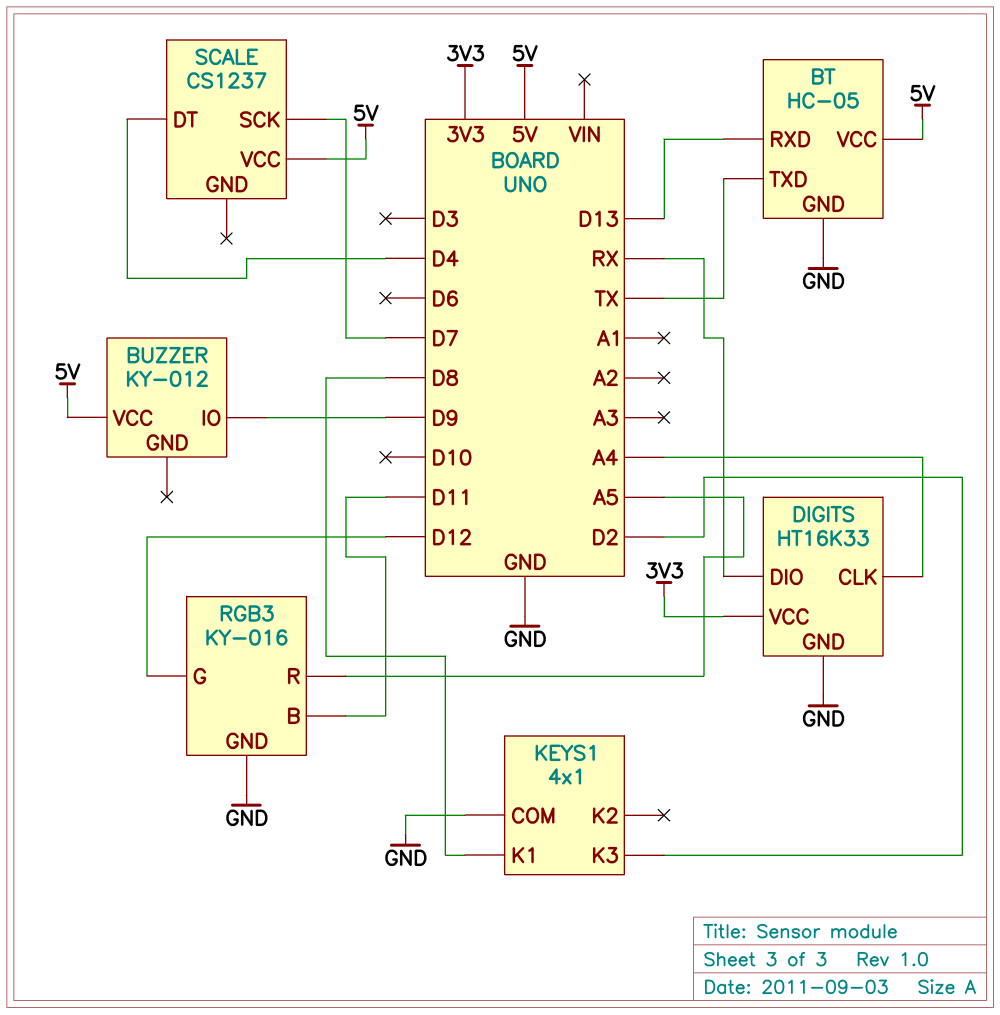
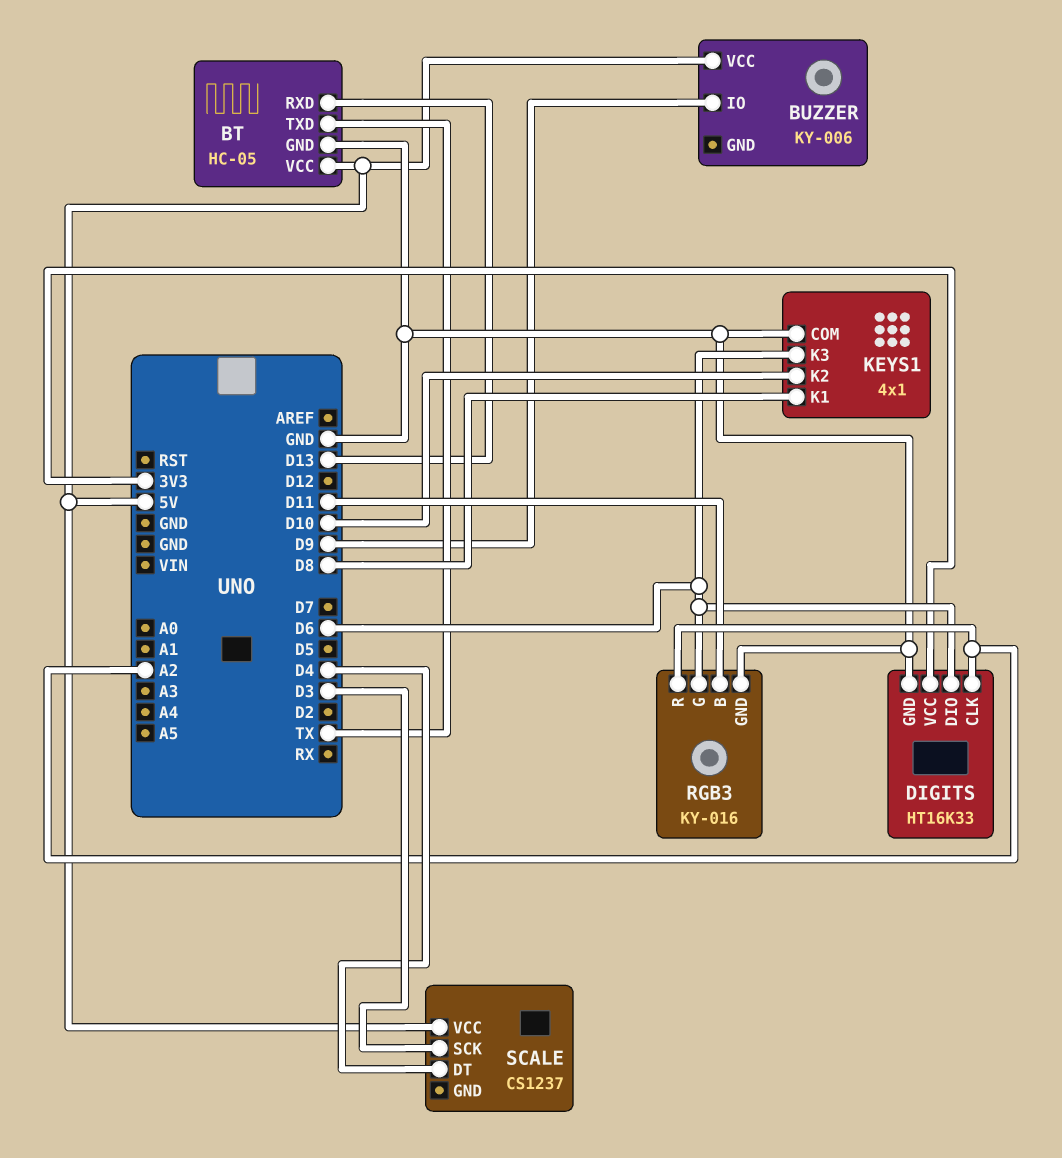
BUZZER: KY-012 -> KY-006
DIGITS pin CLK: A4 -> A2
DIGITS pin DIO: RX -> D6
KEYS1 pin K2: none -> D10
KEYS1 pin K3: D2 -> D6
RGB3 pin G: D12 -> D6
RGB3 pin R: A5 -> A2
SCALE pin SCK: D7 -> D3

